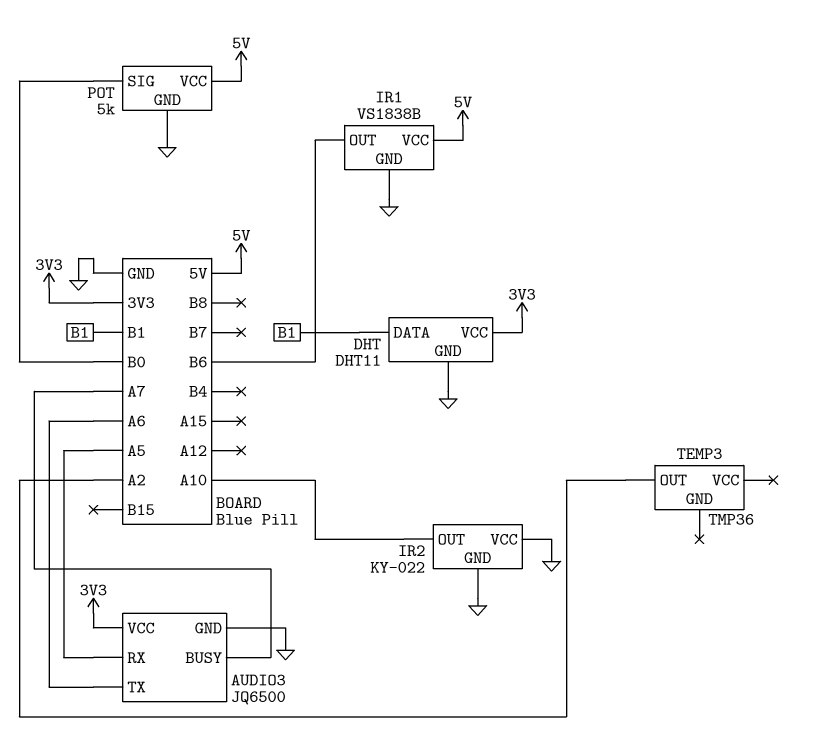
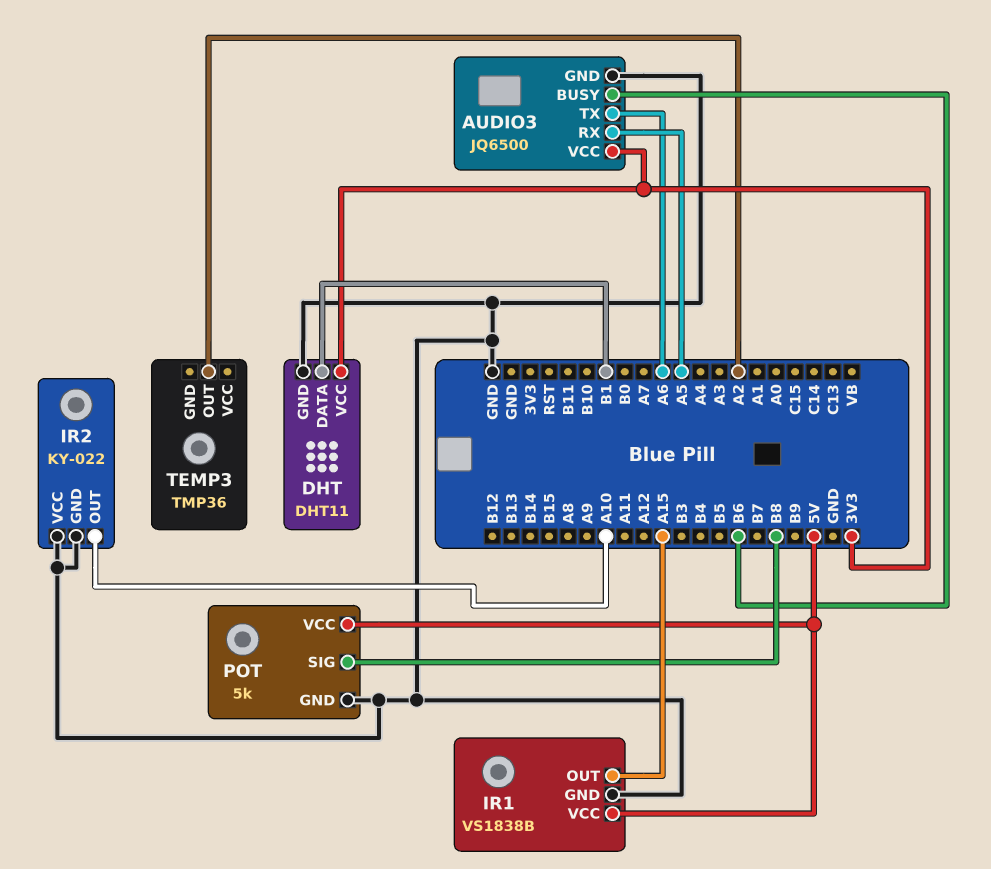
AUDIO3 pin BUSY: A7 -> B6
IR1 pin OUT: B6 -> A15
POT pin SIG: B0 -> B8

